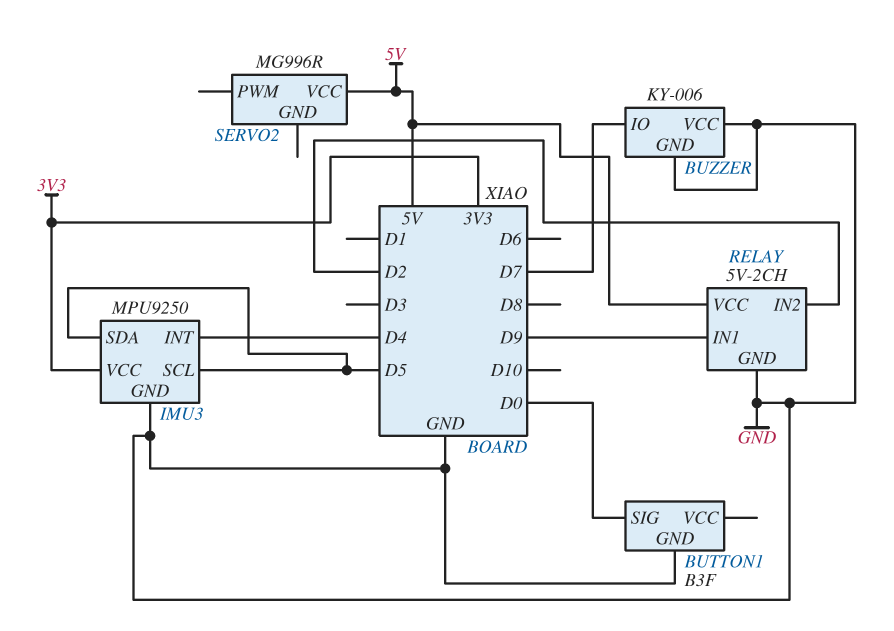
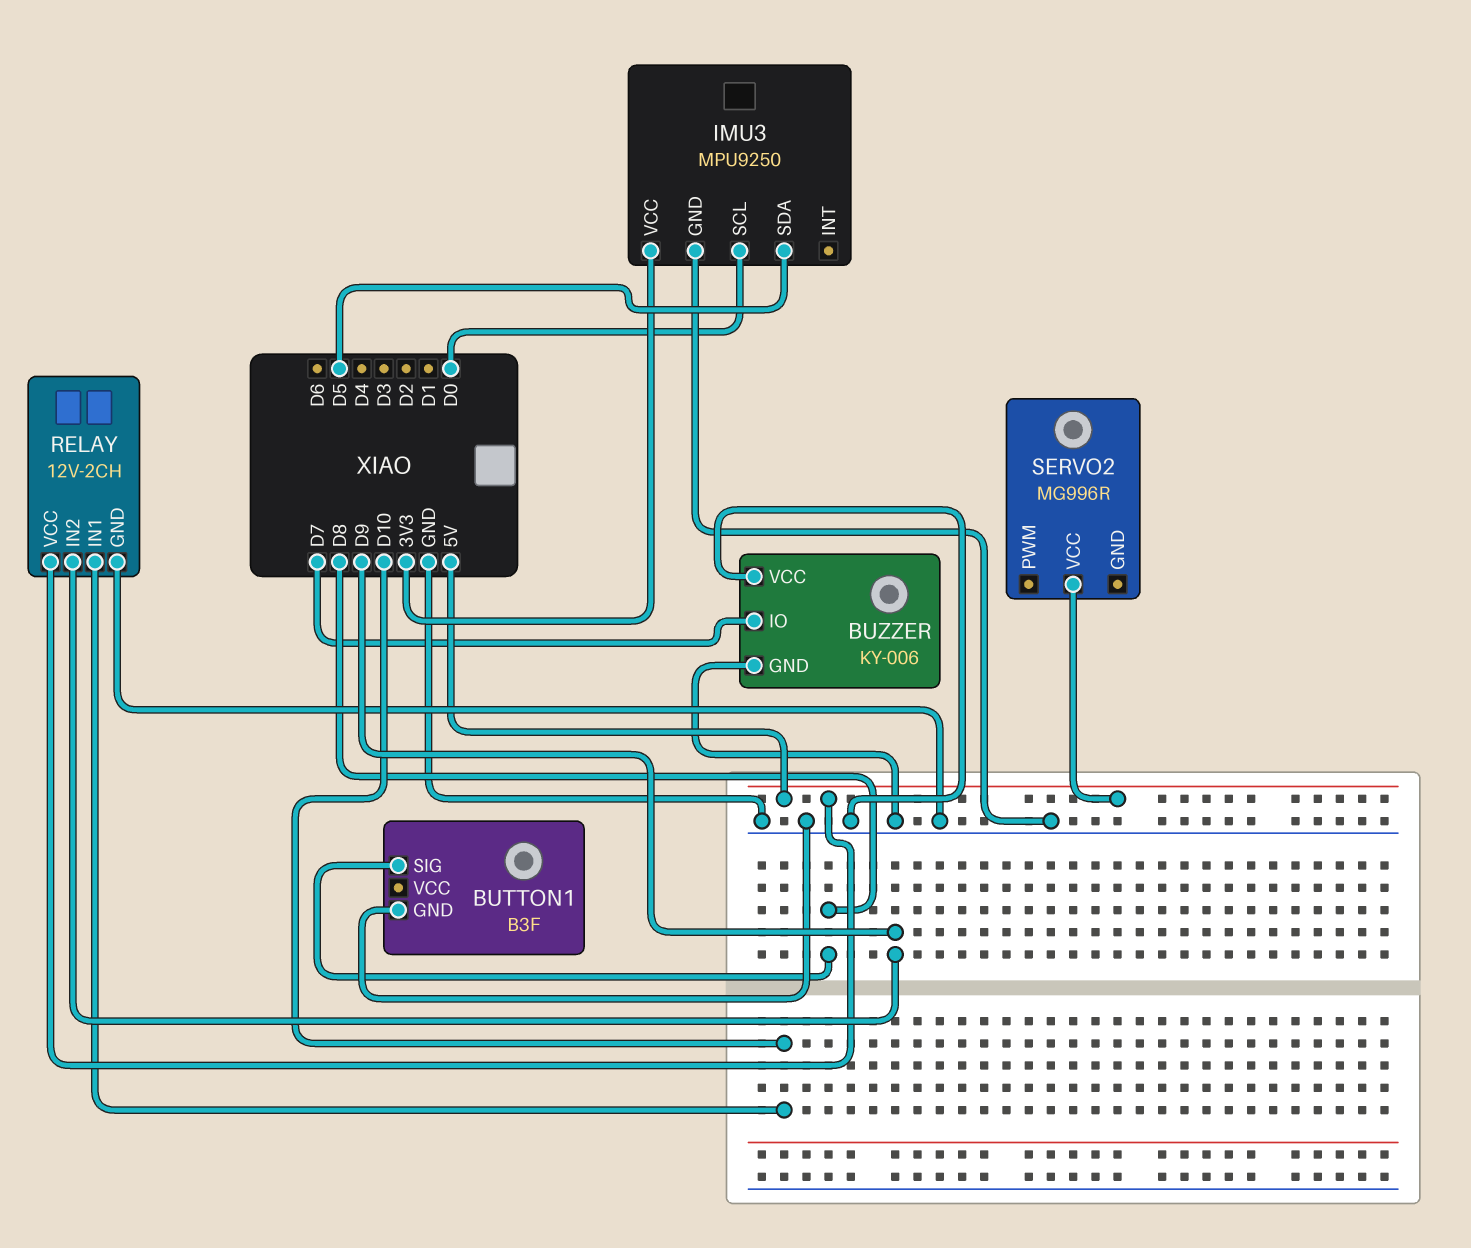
BUTTON1 pin SIG: D0 -> D8
IMU3 pin INT: D4 -> none
IMU3 pin SCL: D5 -> D0
RELAY: 5V-2CH -> 12V-2CH
RELAY pin IN1: D9 -> D10
RELAY pin IN2: D2 -> D9

